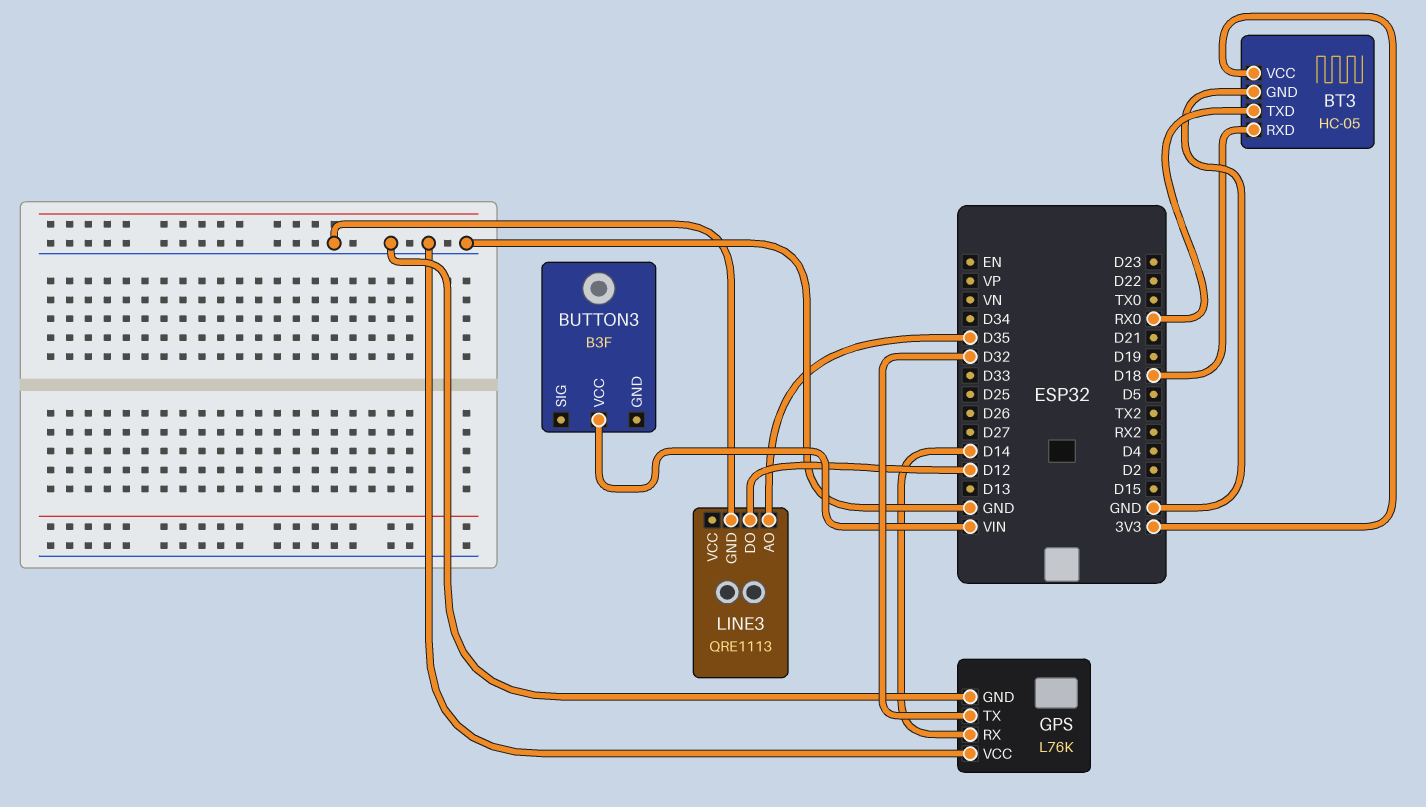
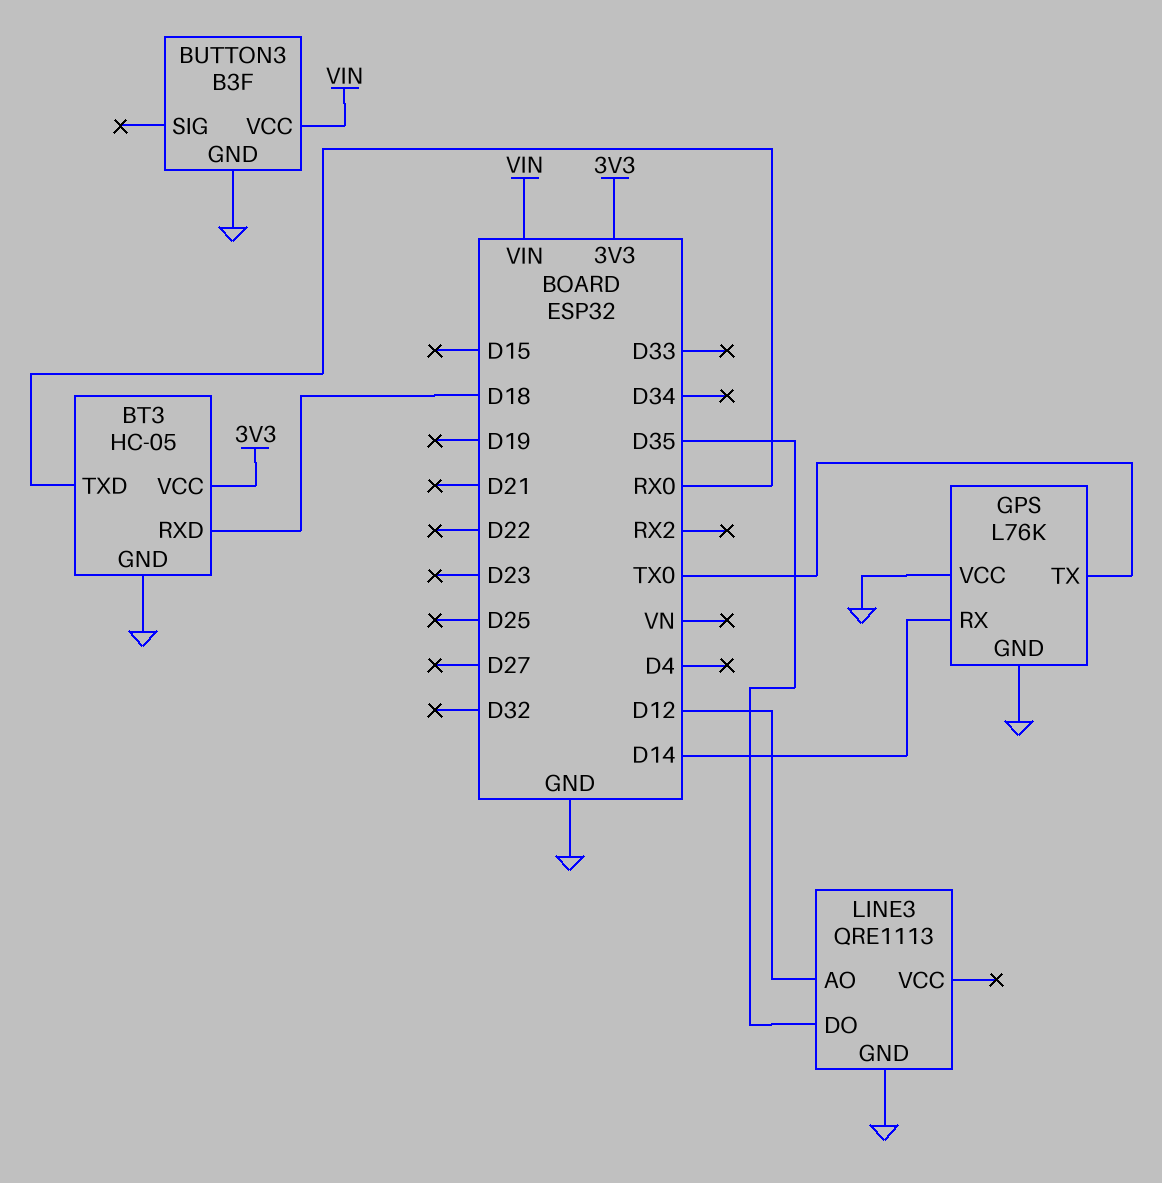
BUTTON3 pin GND: none -> GND
GPS pin TX: D32 -> TX0
LINE3 pin AO: D35 -> D12
LINE3 pin DO: D12 -> D35

